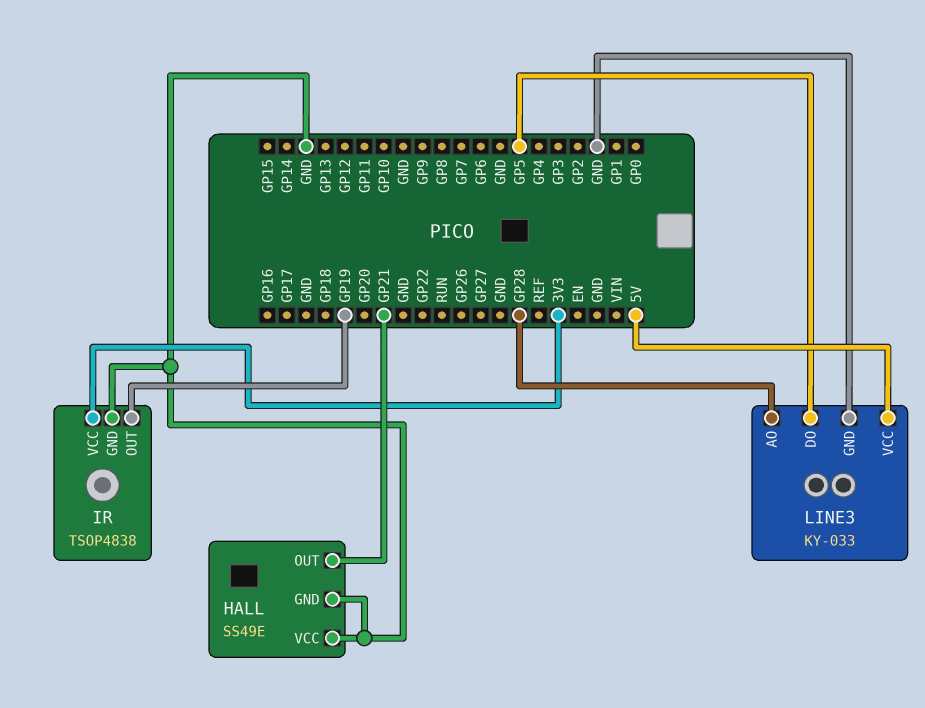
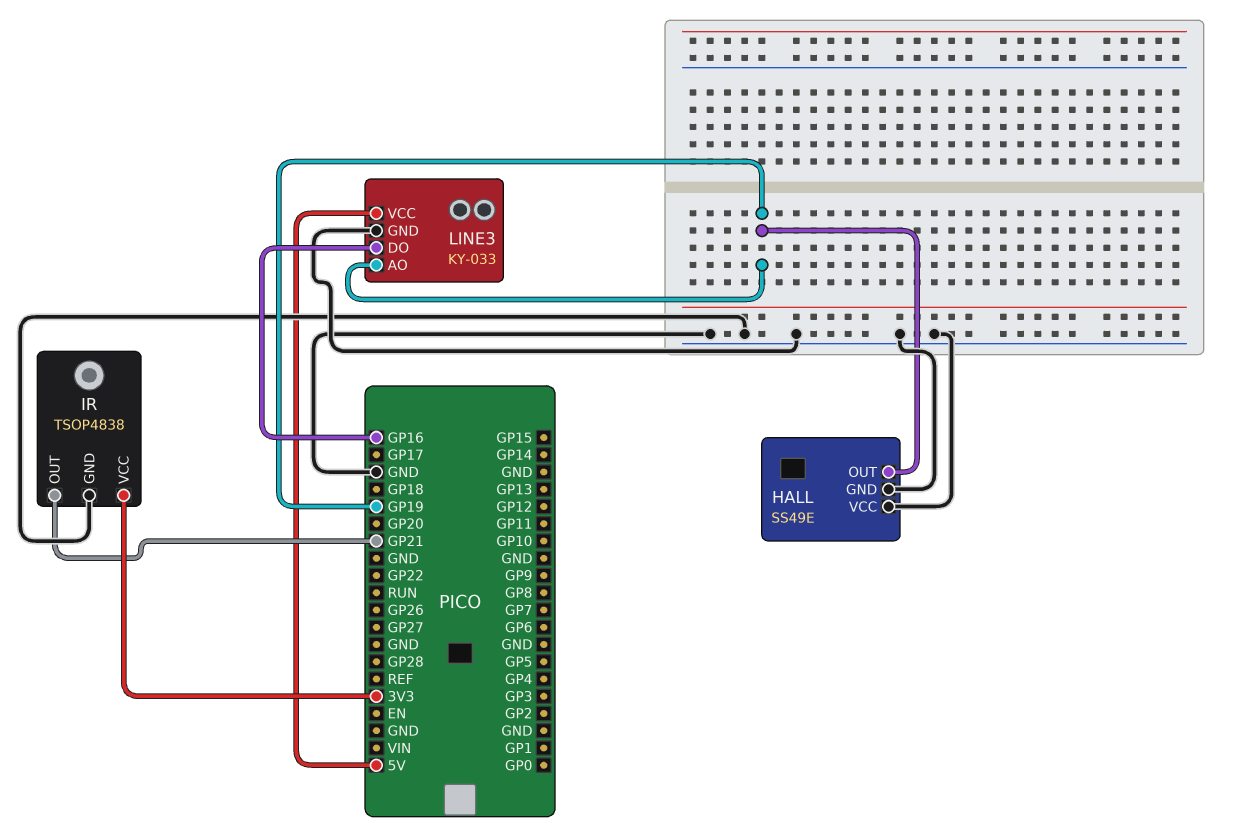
HALL pin OUT: GP21 -> GP19
IR pin OUT: GP19 -> GP21
LINE3 pin AO: GP28 -> GP19
LINE3 pin DO: GP5 -> GP16

